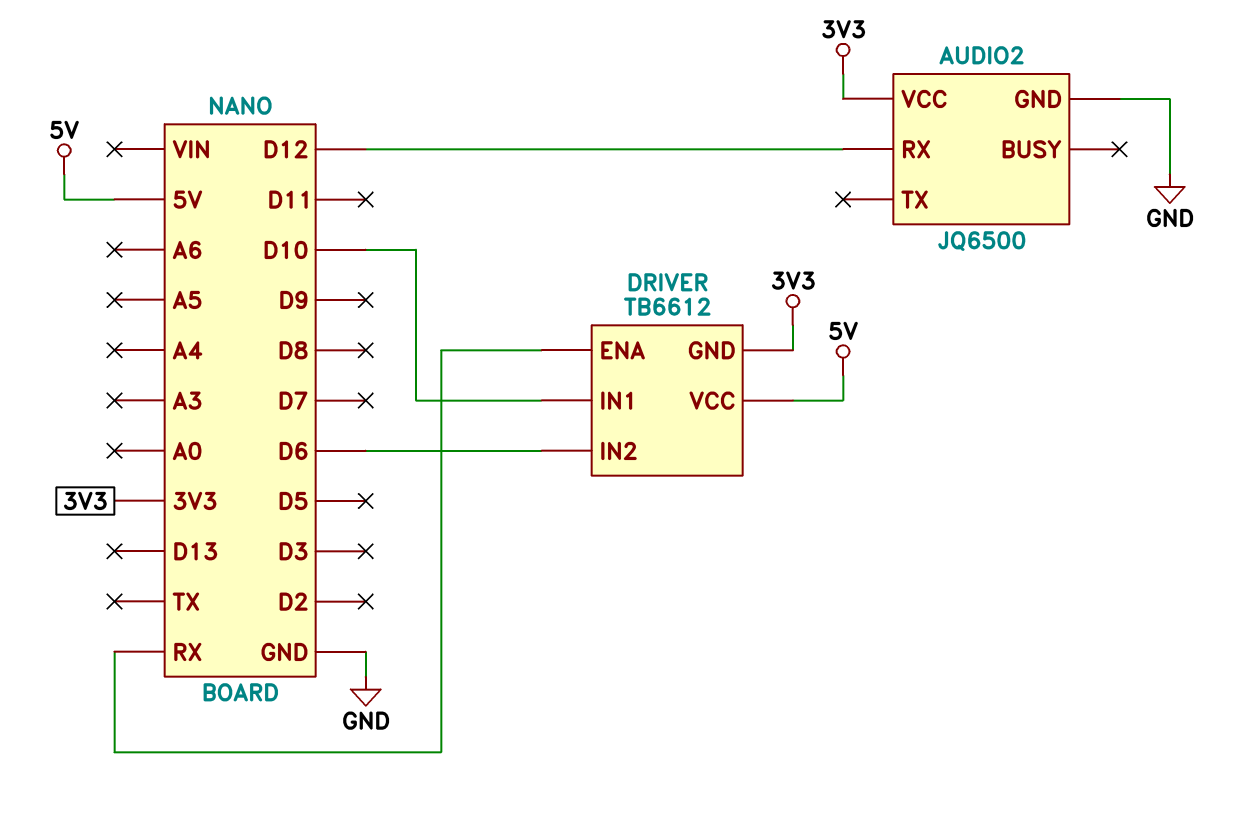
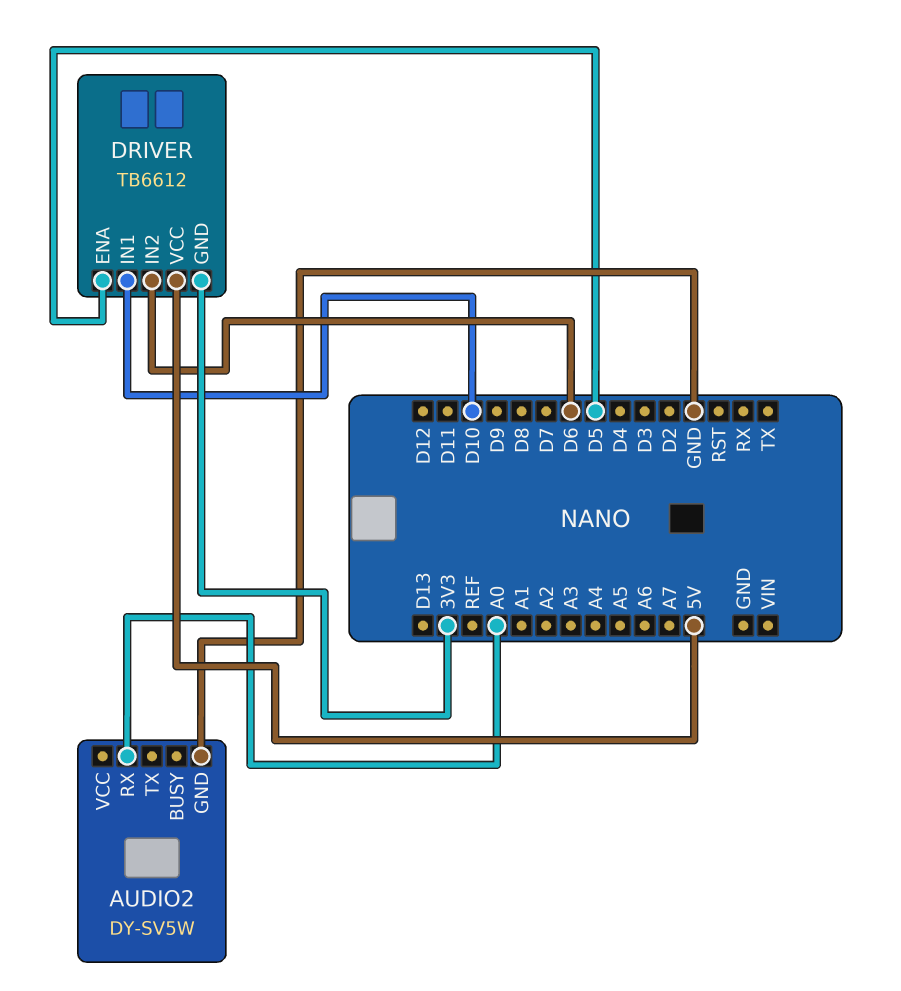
AUDIO2: JQ6500 -> DY-SV5W
AUDIO2 pin RX: D12 -> A0
AUDIO2 pin VCC: 3V3 -> none
DRIVER pin ENA: RX -> D5

